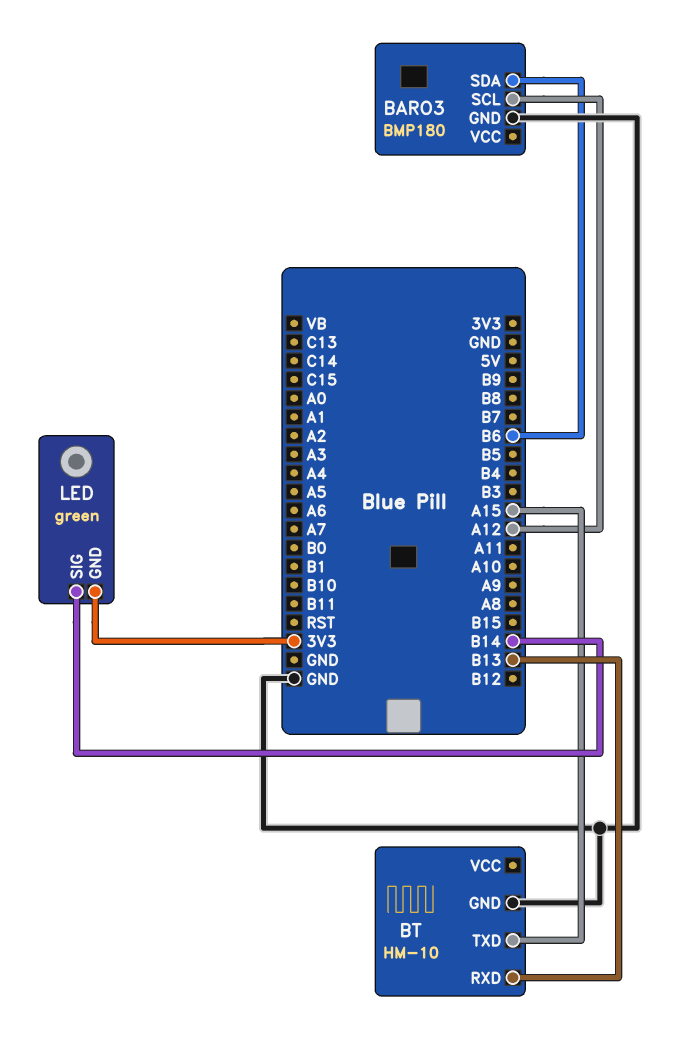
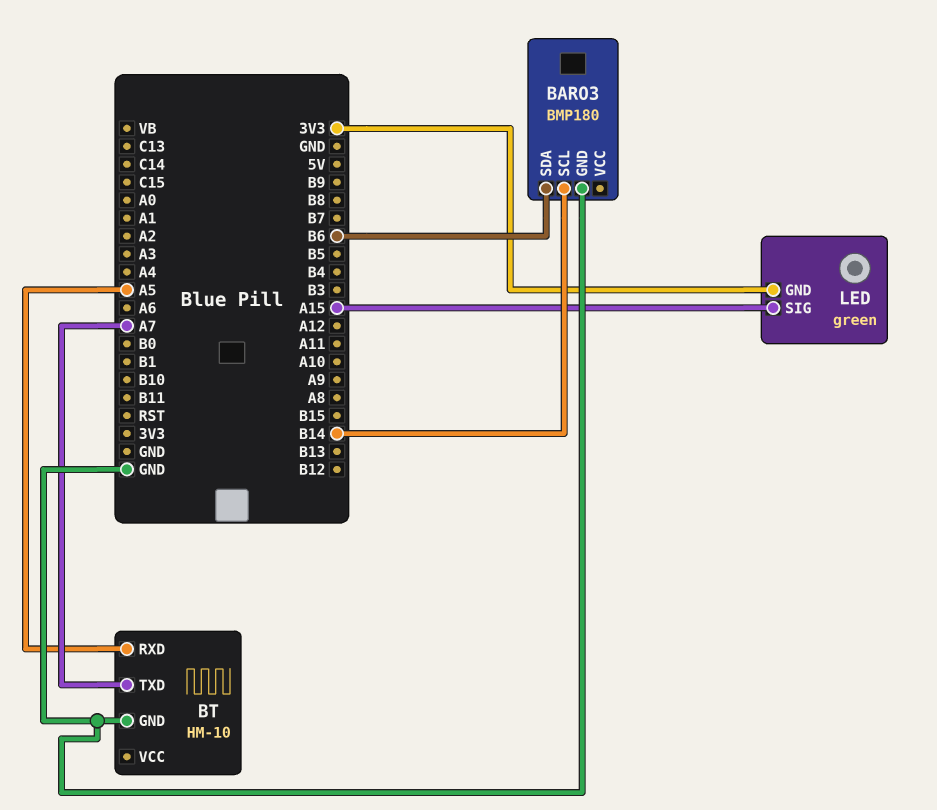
BARO3 pin SCL: A12 -> B14
BT pin RXD: B13 -> A5
BT pin TXD: A15 -> A7
LED pin SIG: B14 -> A15

